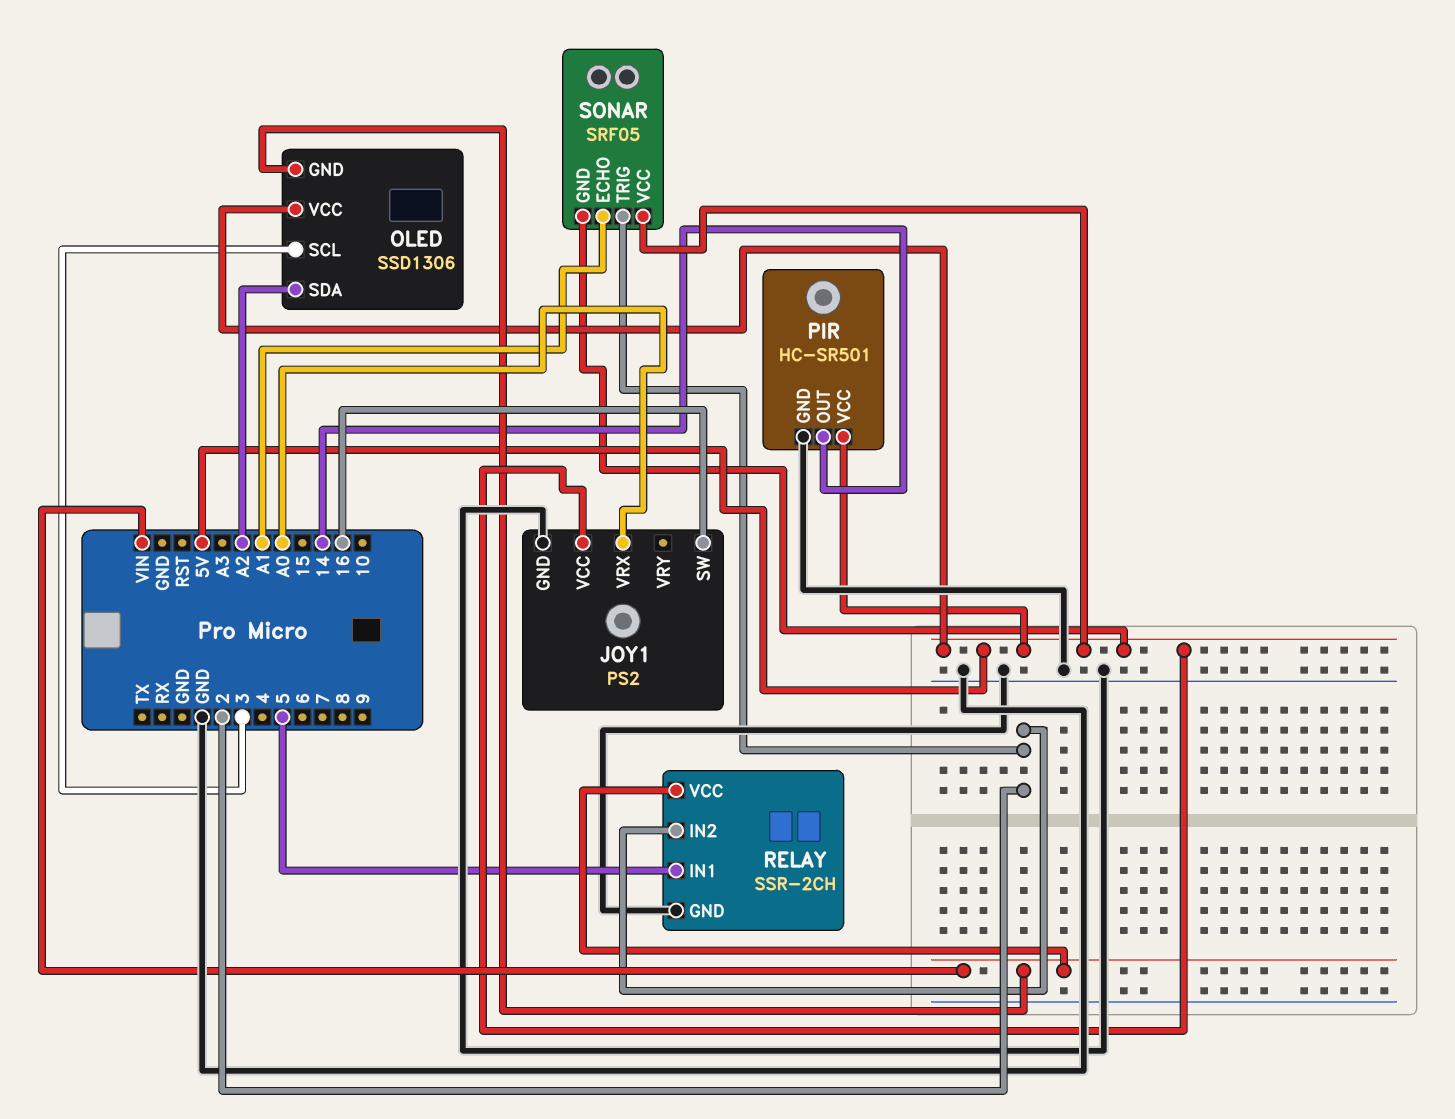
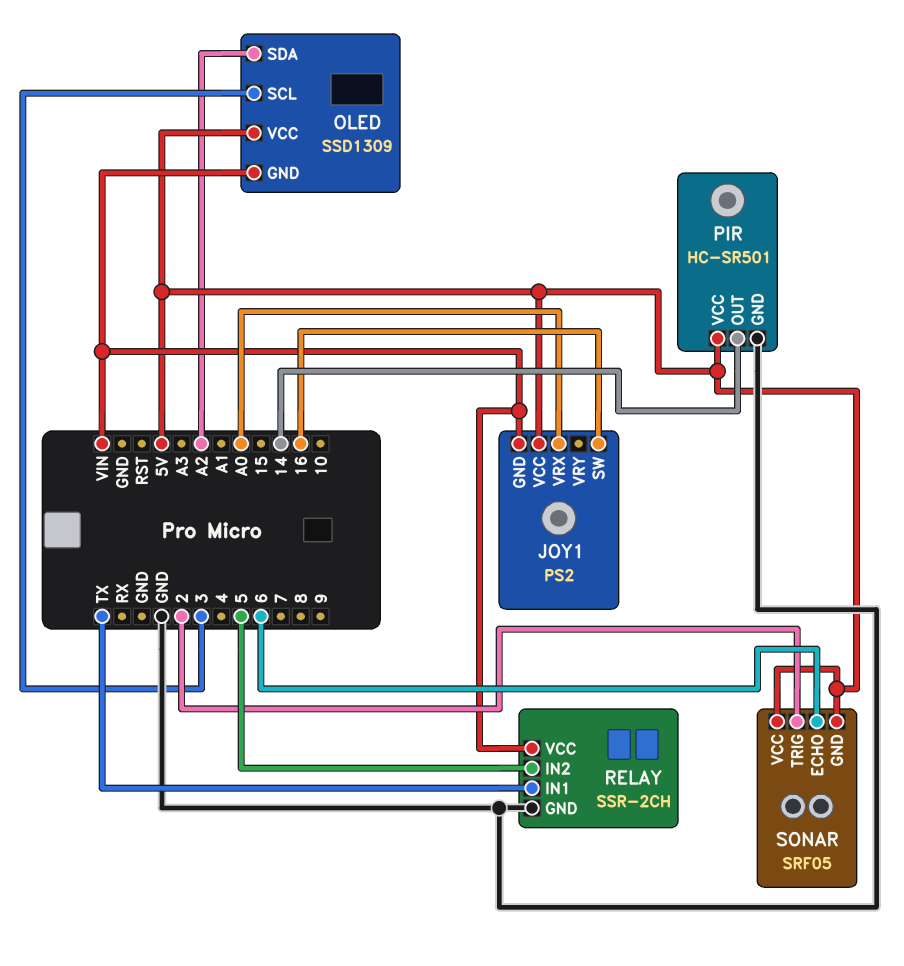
JOY1 pin GND: GND -> VIN
OLED: SSD1306 -> SSD1309
RELAY pin IN1: 5 -> TX
RELAY pin IN2: 2 -> 5
SONAR pin ECHO: A1 -> 6

